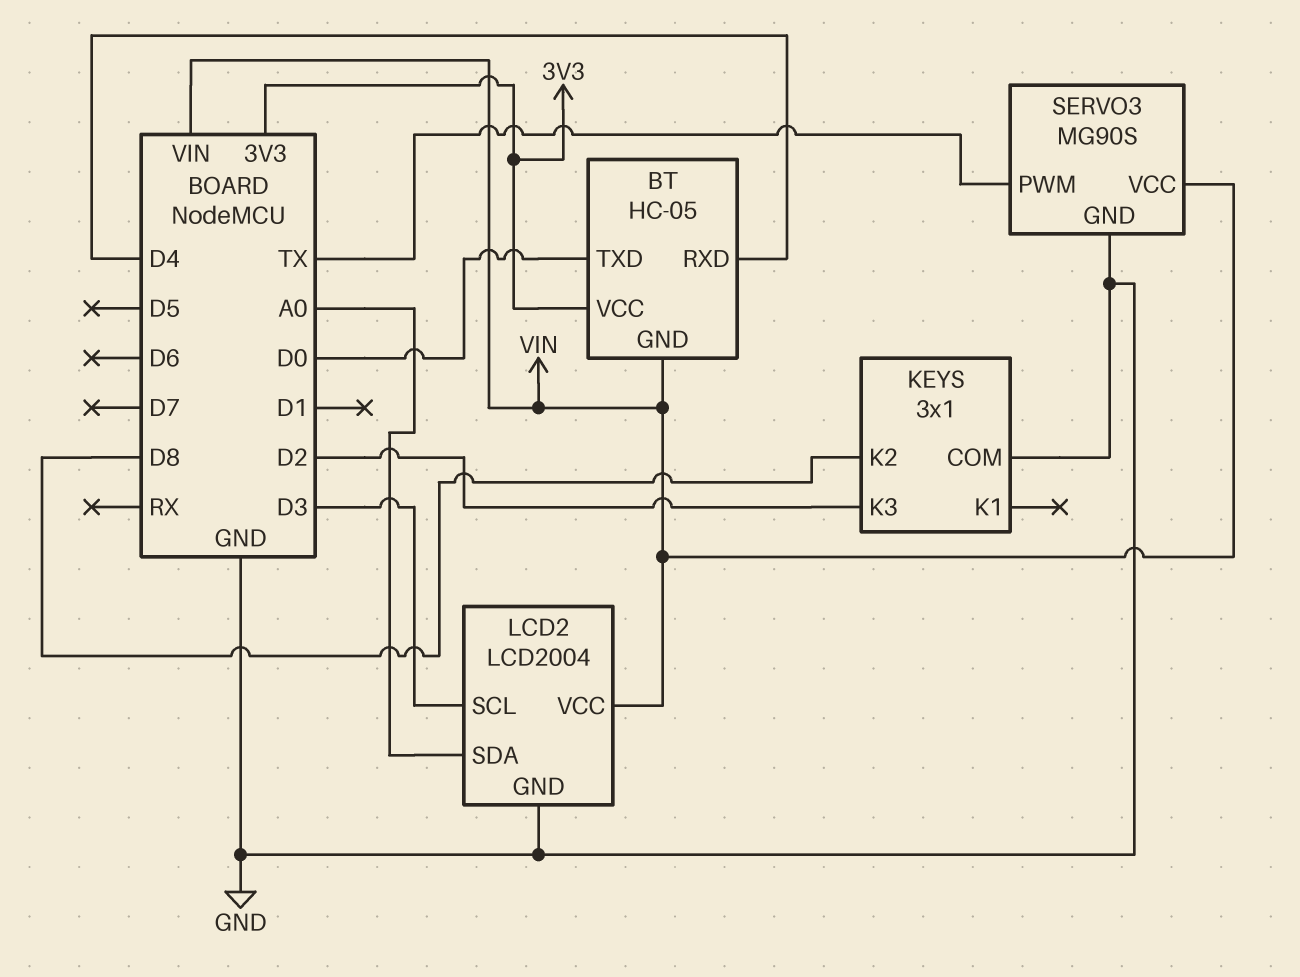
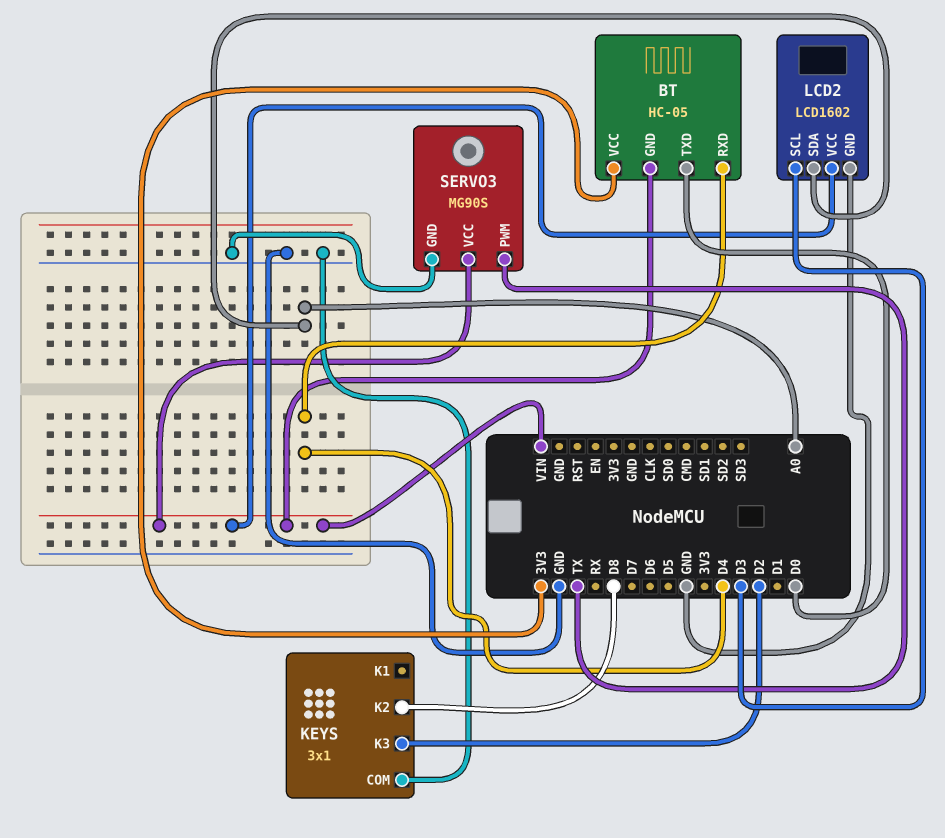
LCD2: LCD2004 -> LCD1602

